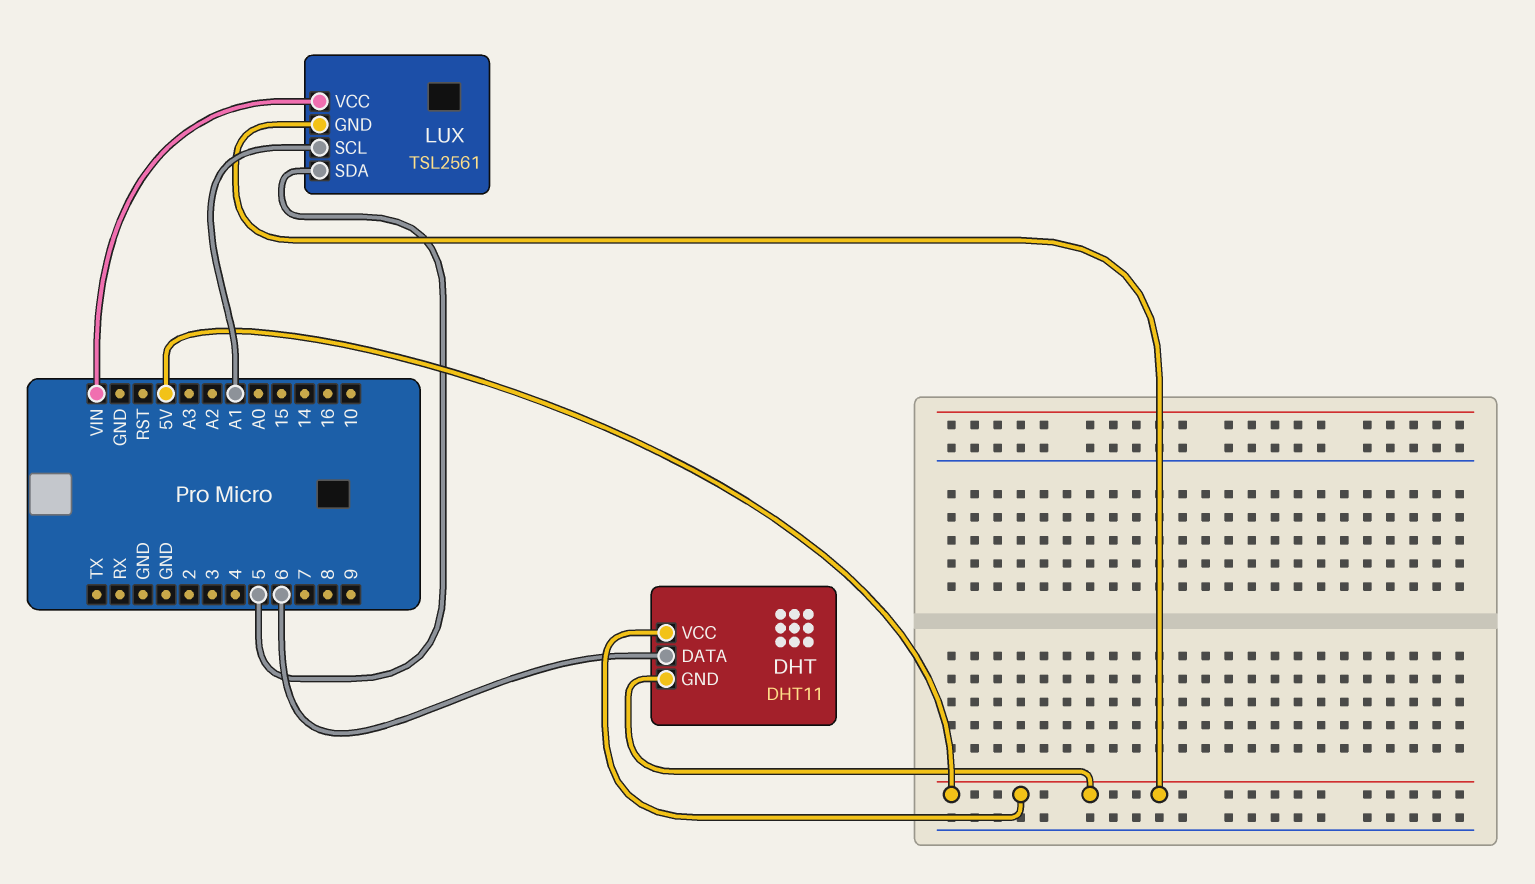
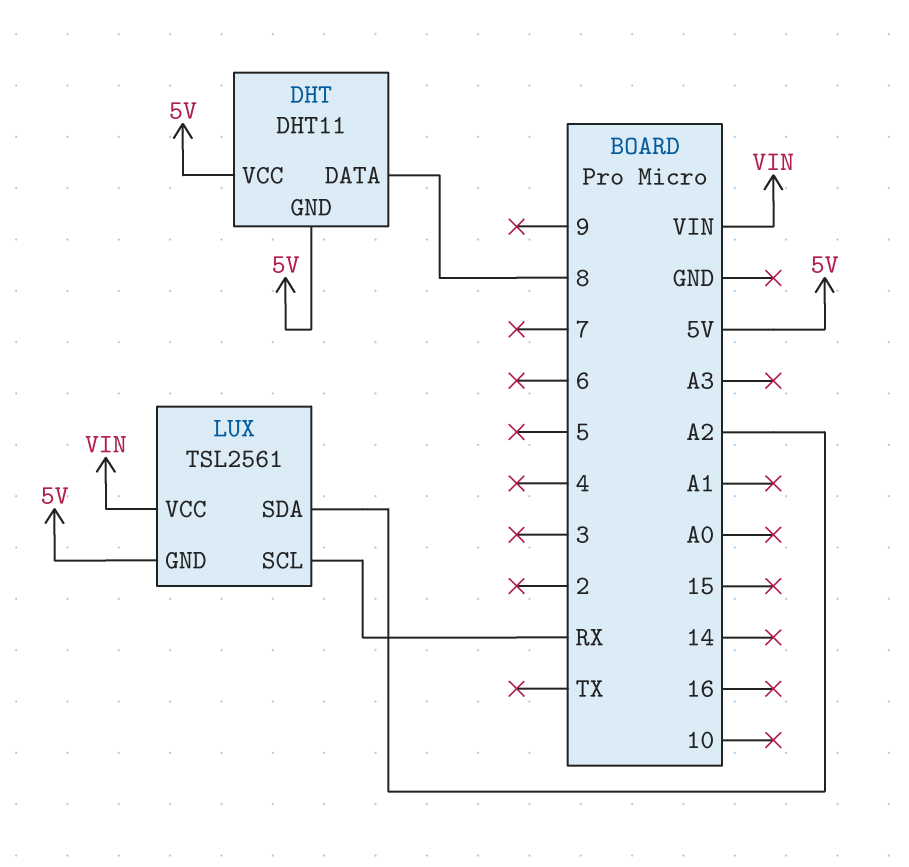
DHT pin DATA: 6 -> 8
LUX pin SCL: A1 -> RX
LUX pin SDA: 5 -> A2

